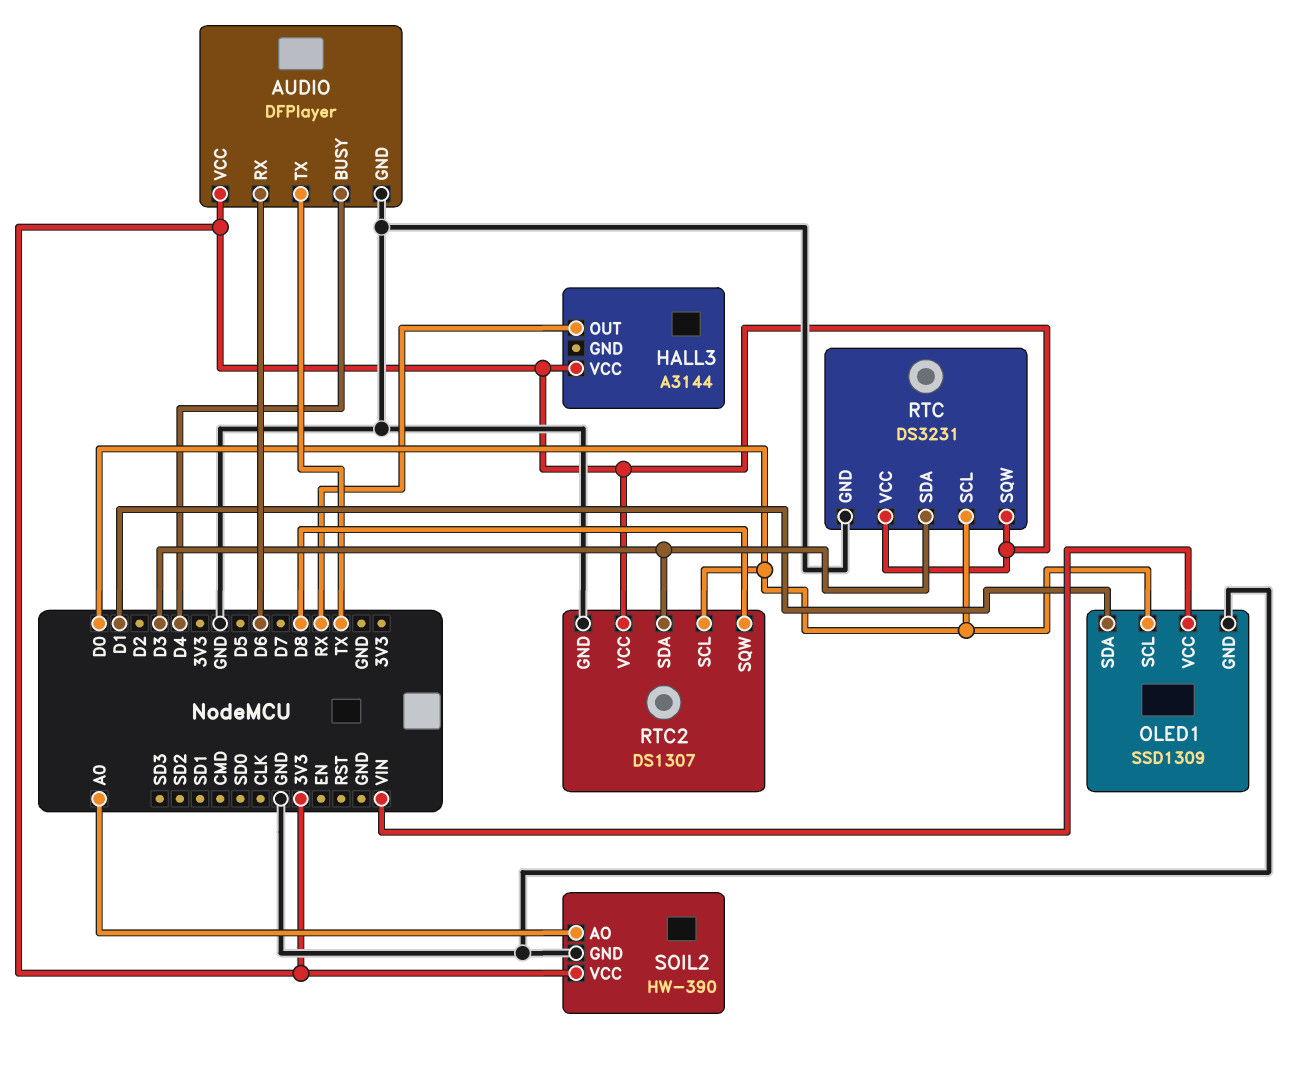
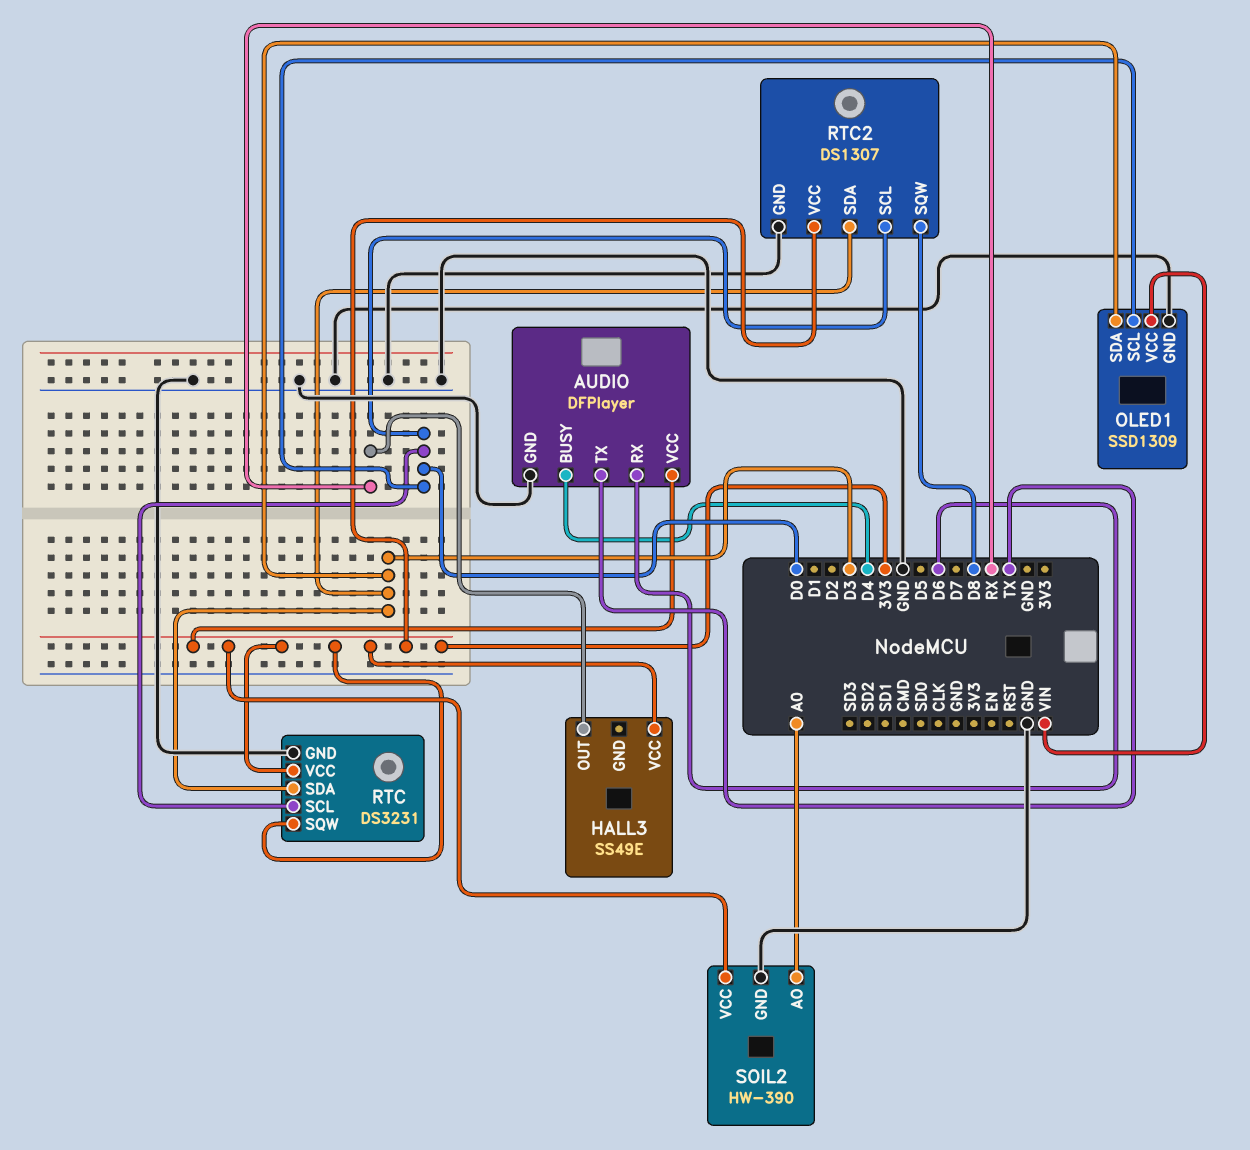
HALL3: A3144 -> SS49E
OLED1 pin SDA: D1 -> D3

